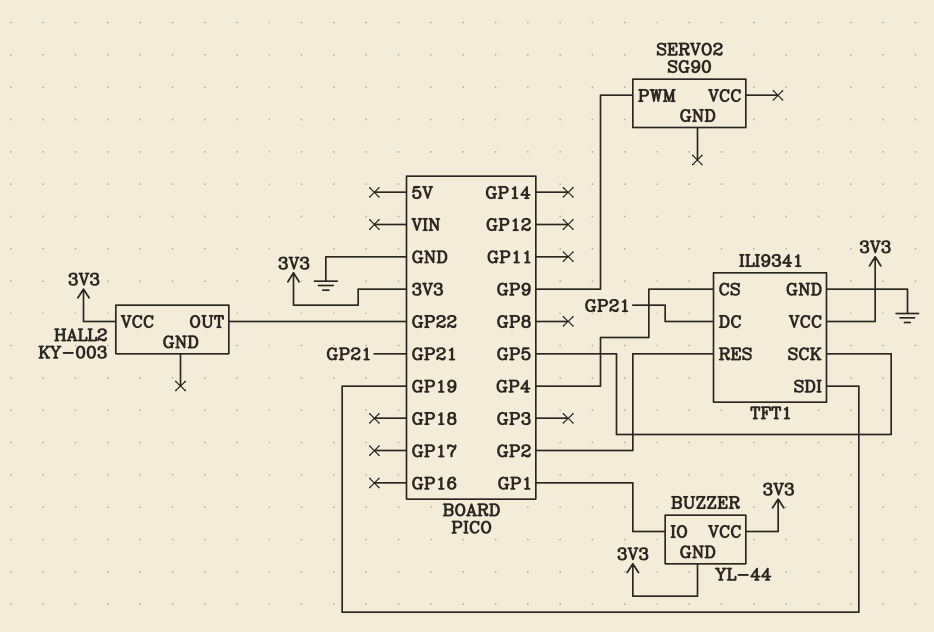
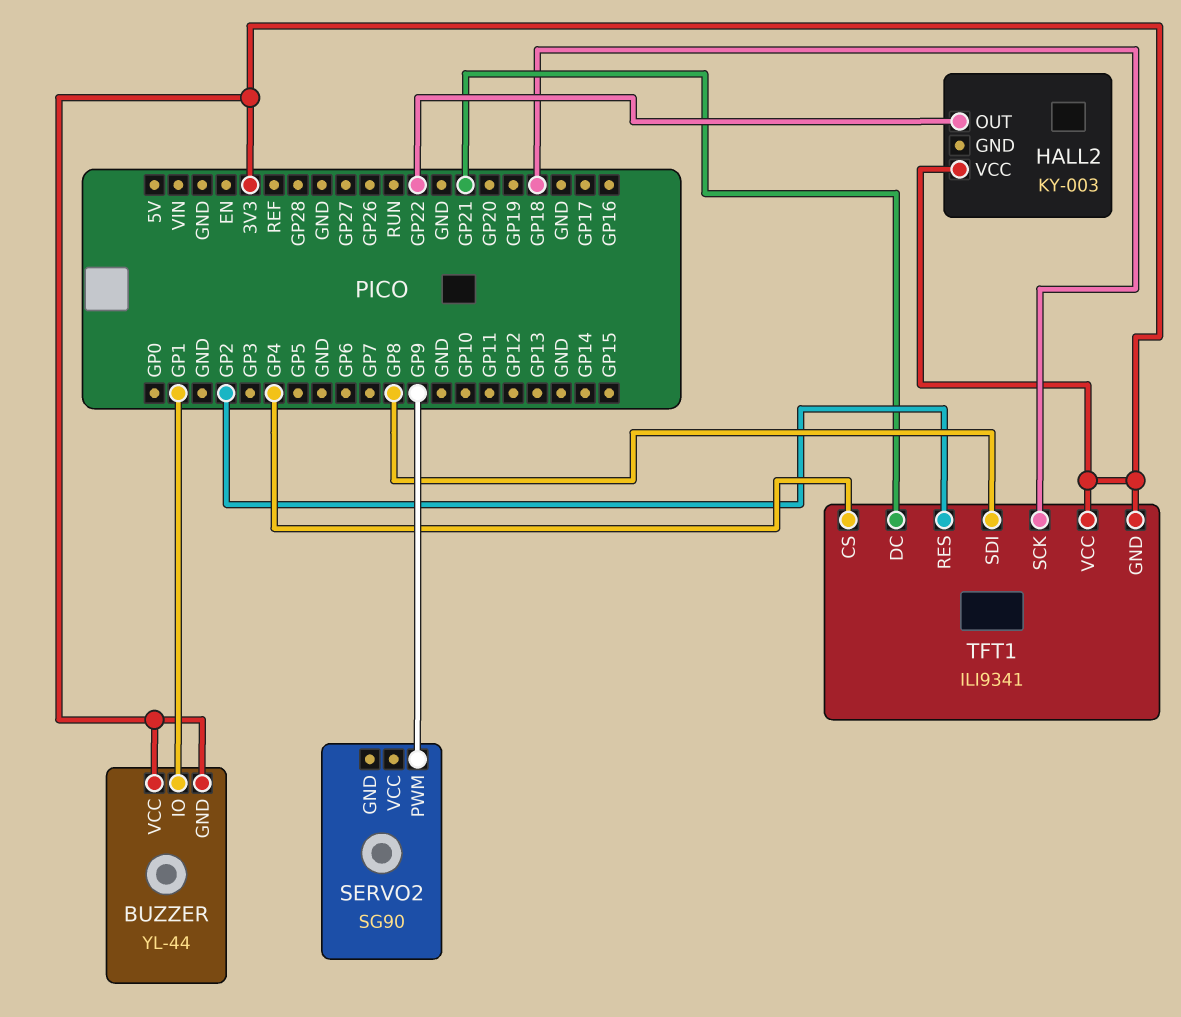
TFT1 pin GND: GND -> 3V3
TFT1 pin SCK: GP5 -> GP18
TFT1 pin SDI: GP19 -> GP8

